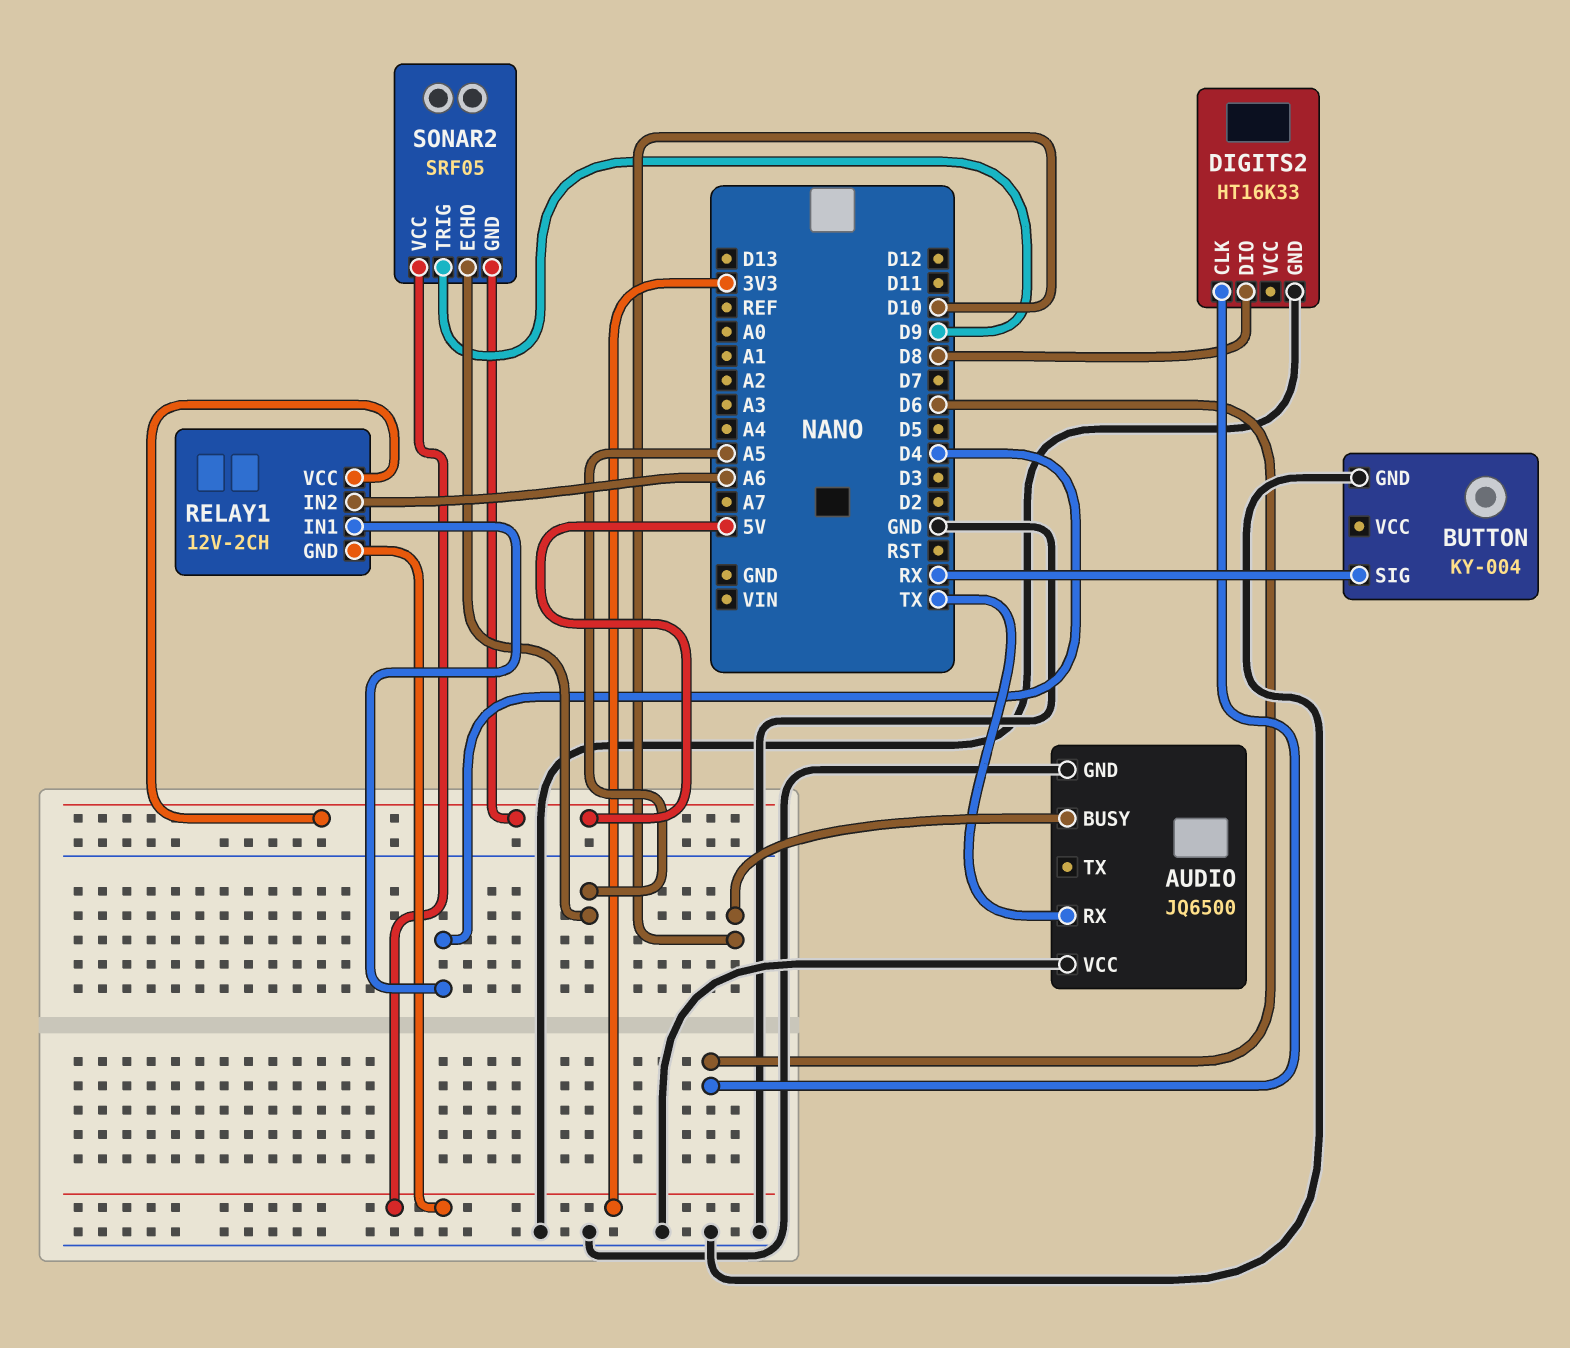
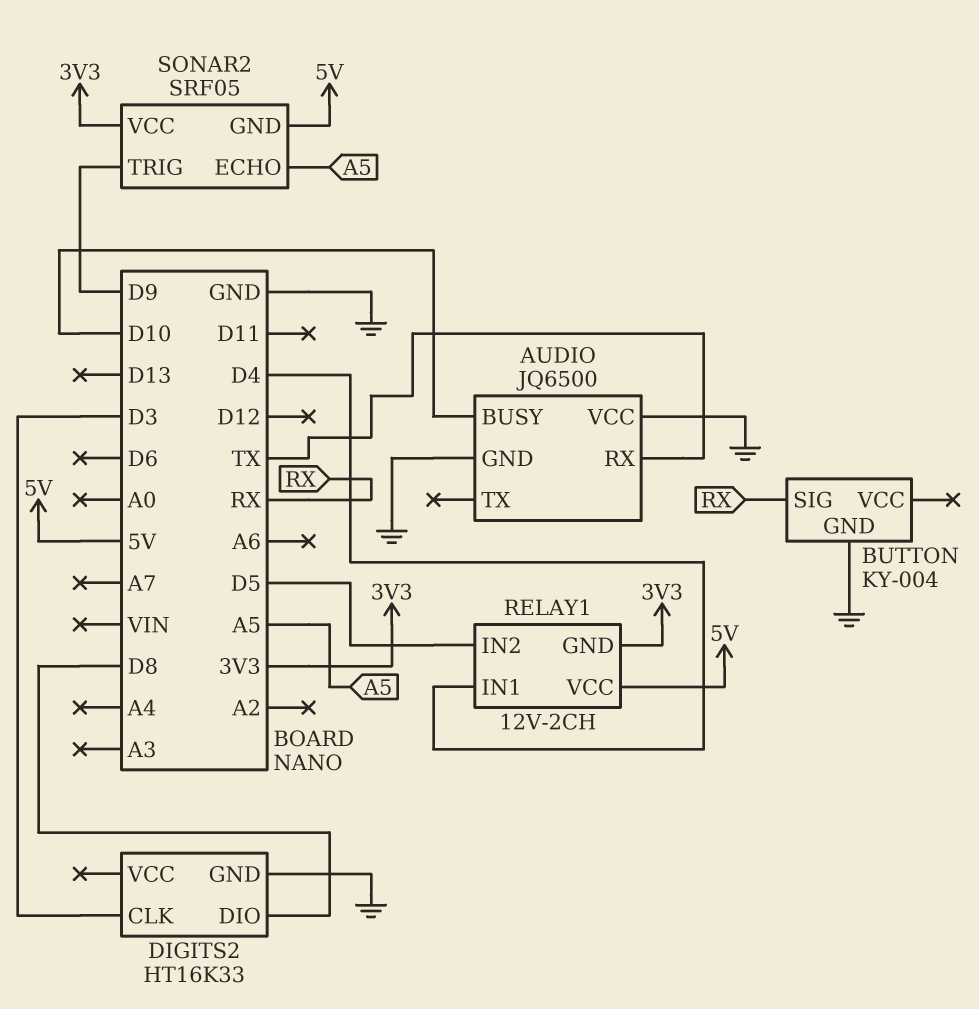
DIGITS2 pin CLK: D6 -> D3
RELAY1 pin IN2: A6 -> D5

